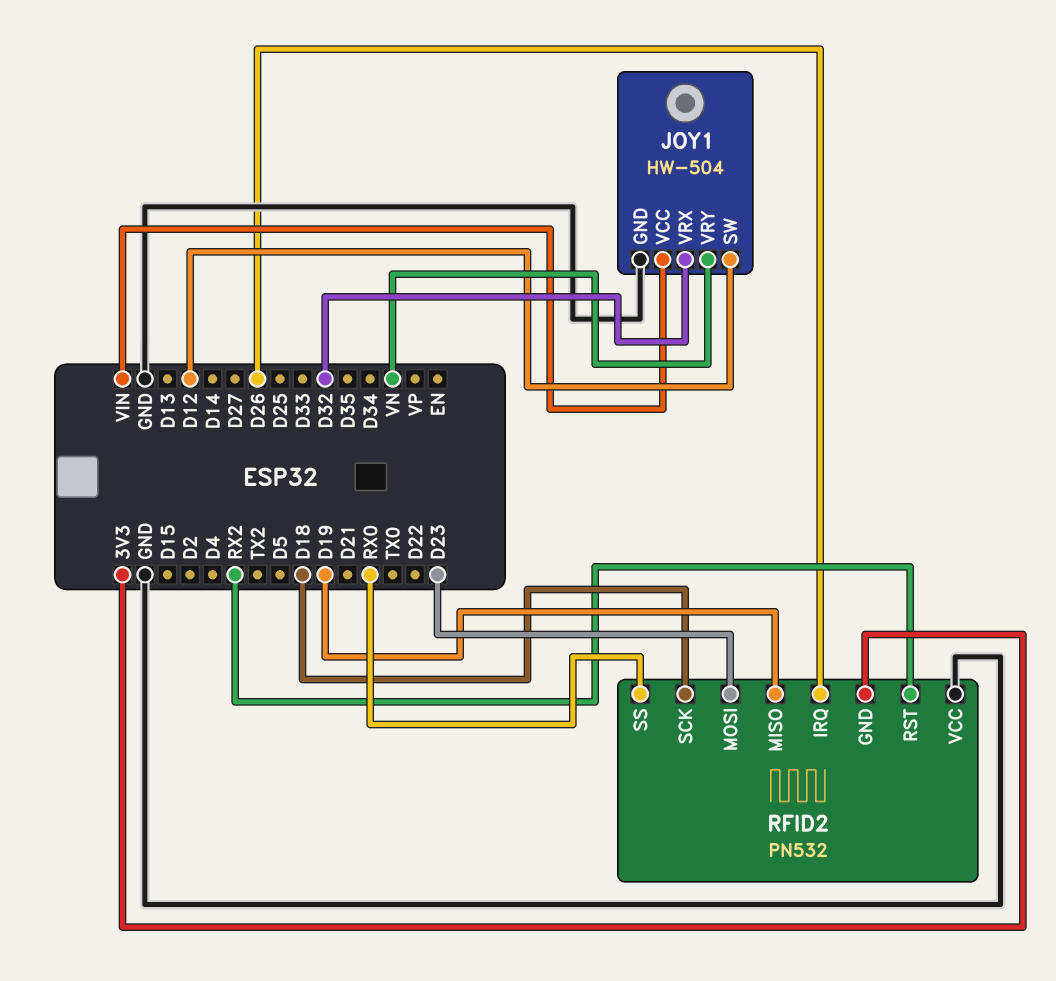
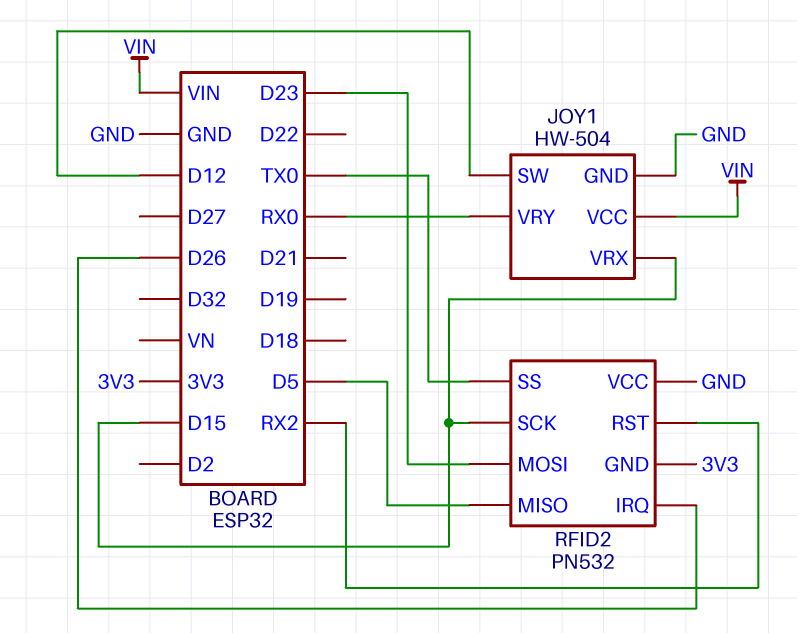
JOY1 pin VRX: D32 -> D15
JOY1 pin VRY: VN -> RX0
RFID2 pin MISO: D19 -> D5
RFID2 pin SCK: D18 -> D15
RFID2 pin SS: RX0 -> TX0

